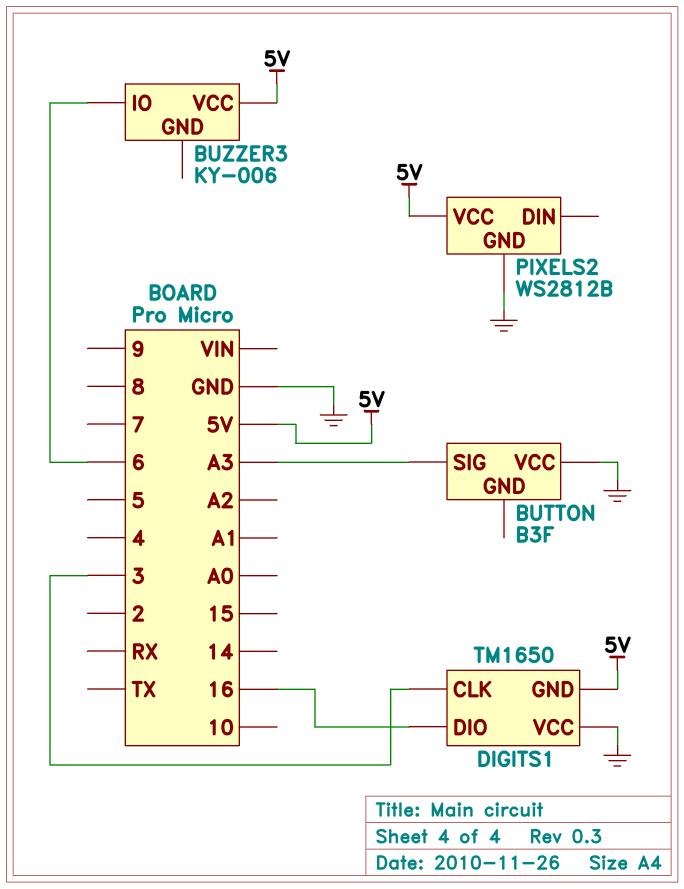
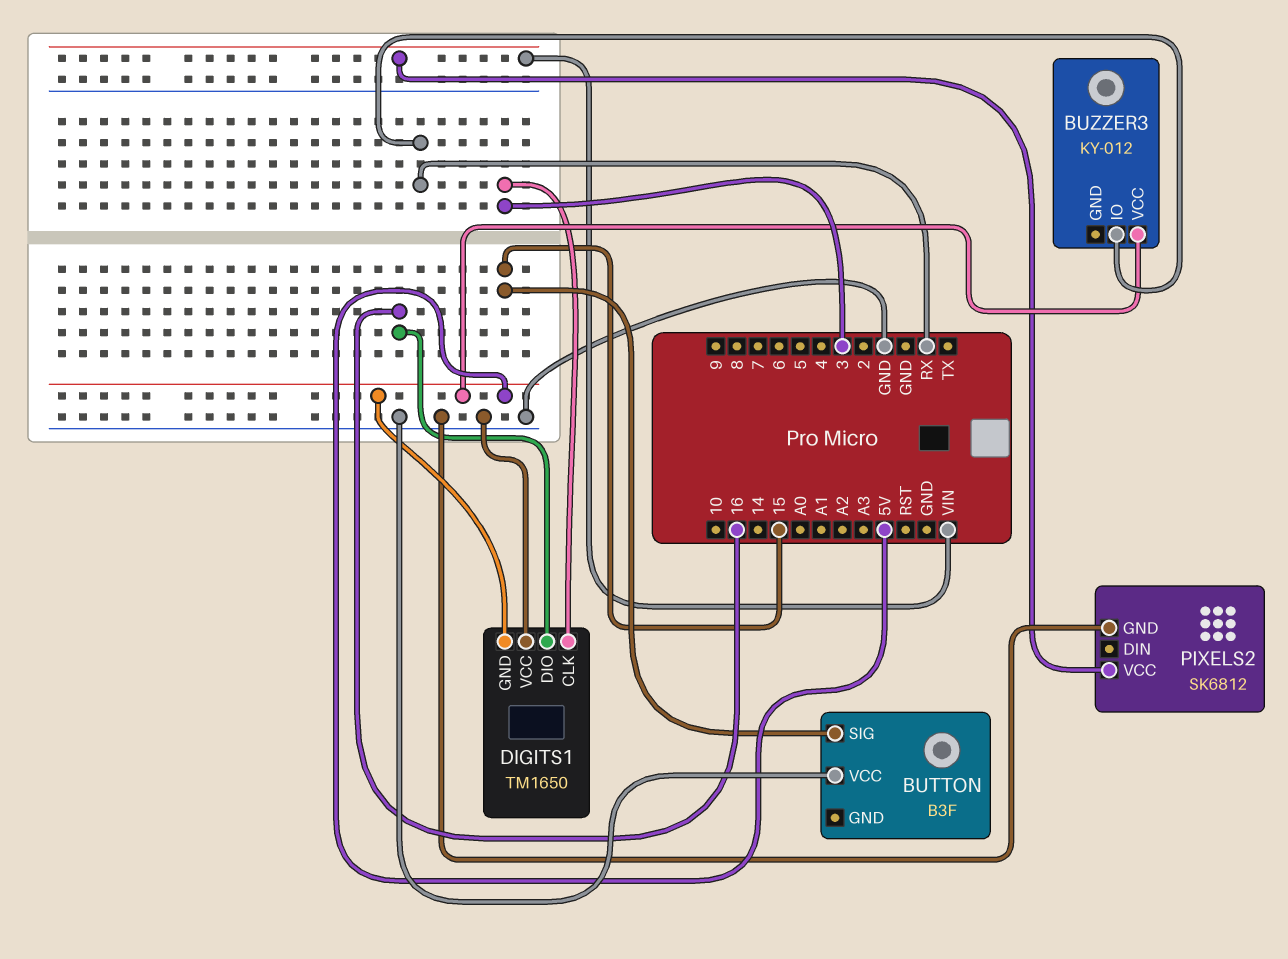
BUTTON pin SIG: A3 -> 15
BUZZER3: KY-006 -> KY-012
BUZZER3 pin IO: 6 -> RX
PIXELS2: WS2812B -> SK6812
PIXELS2 pin VCC: 5V -> VIN

